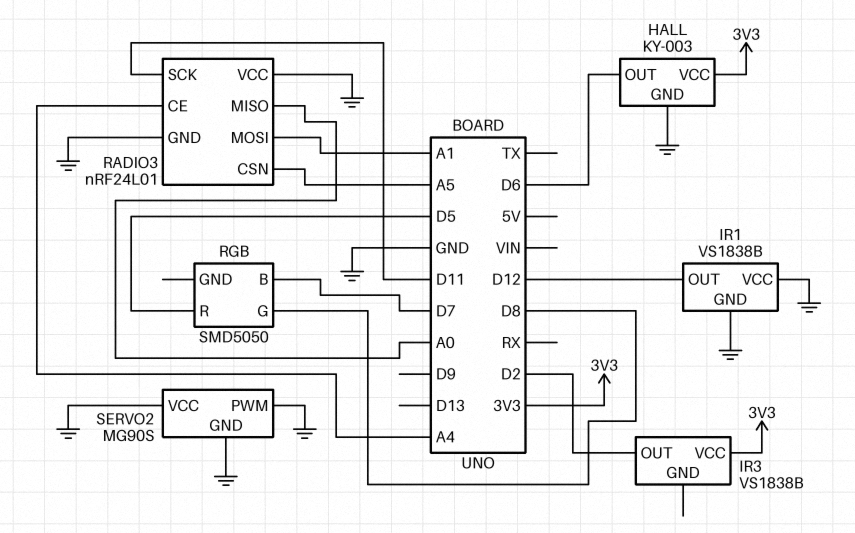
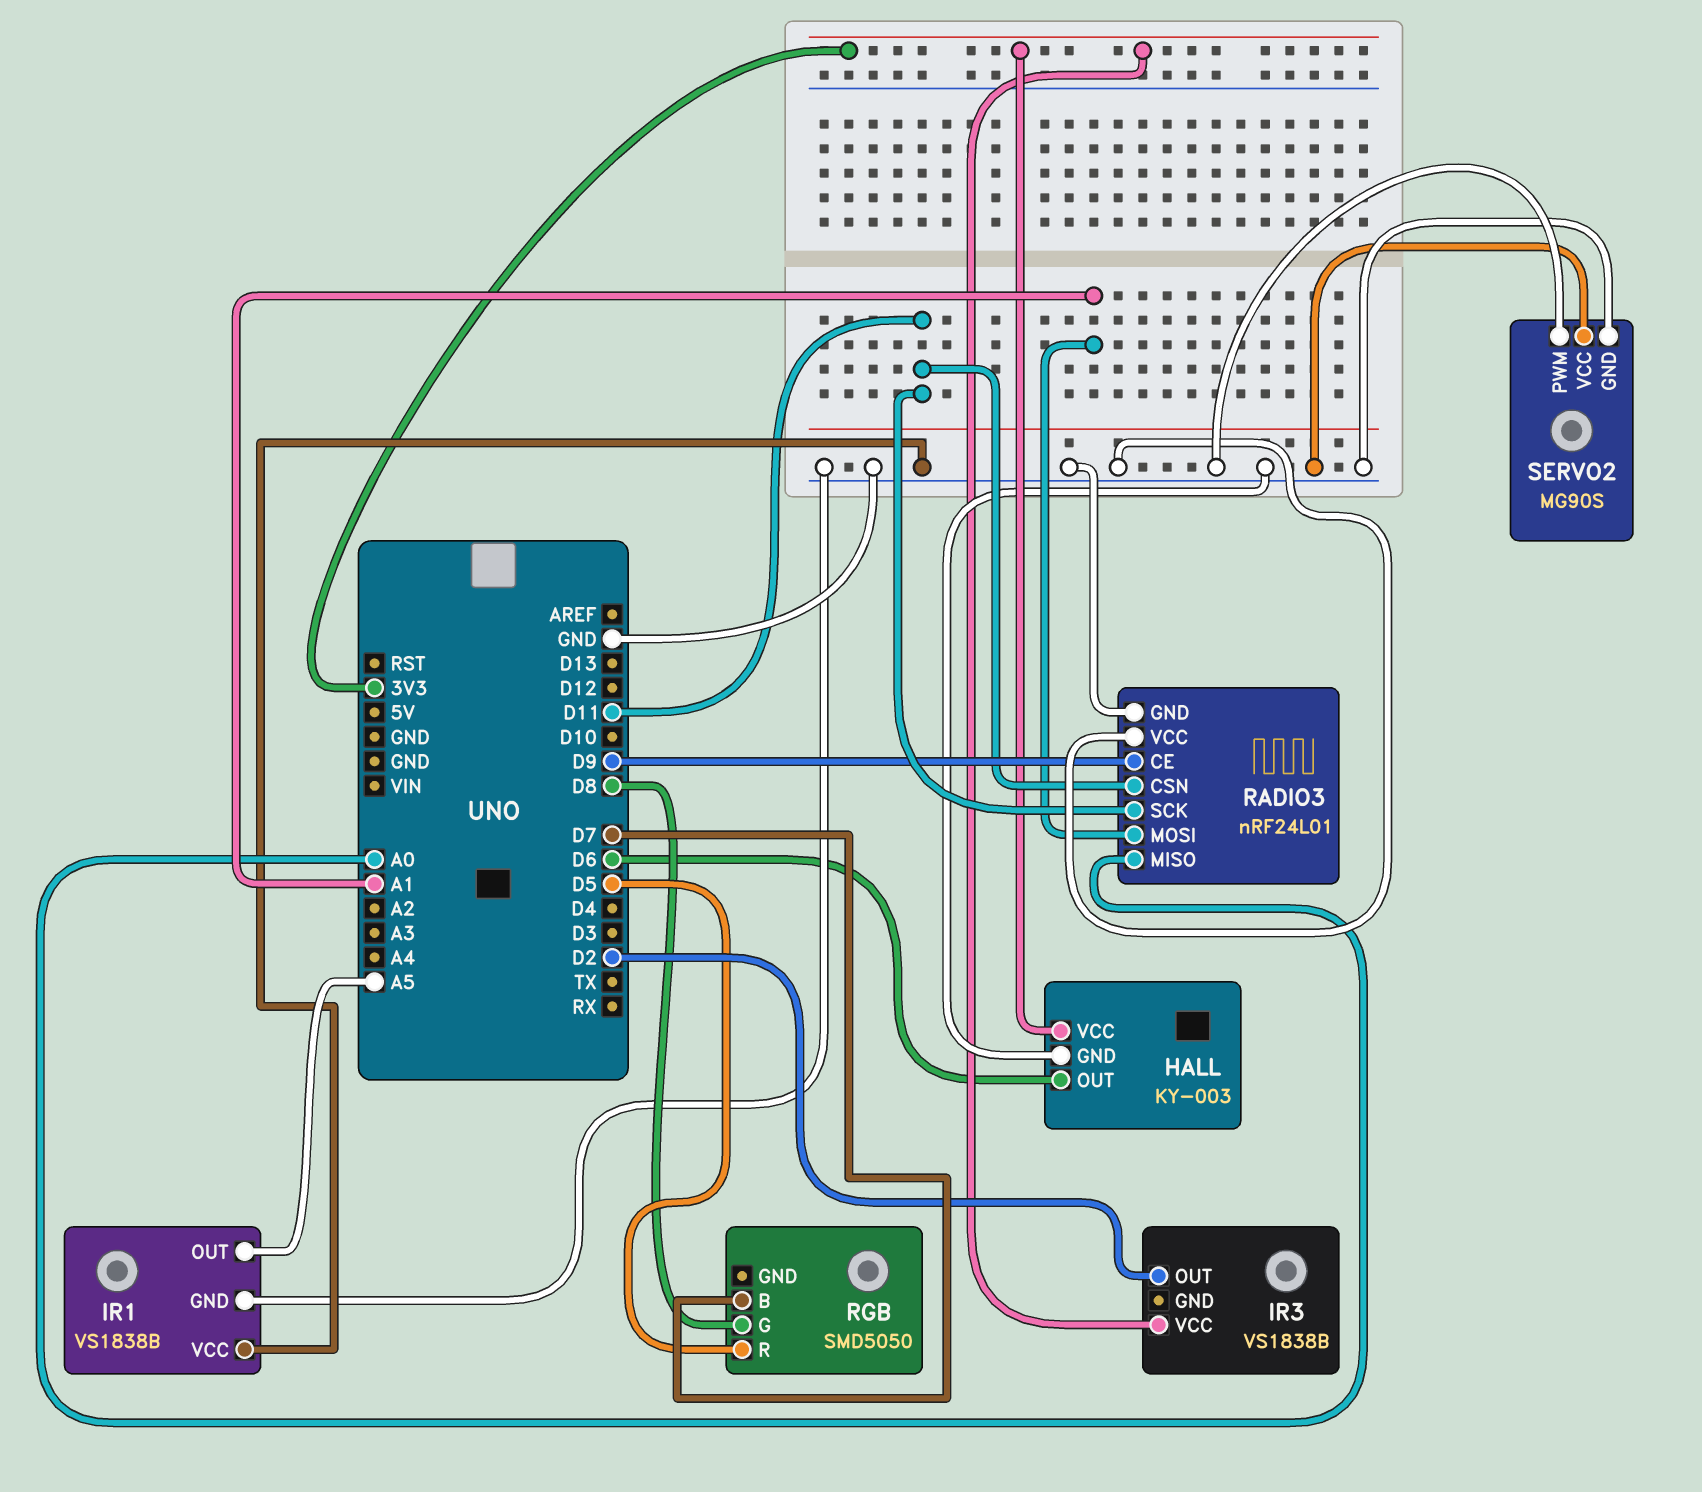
IR1 pin OUT: D12 -> A5
RADIO3 pin CE: A4 -> D9
RADIO3 pin CSN: A5 -> D11

